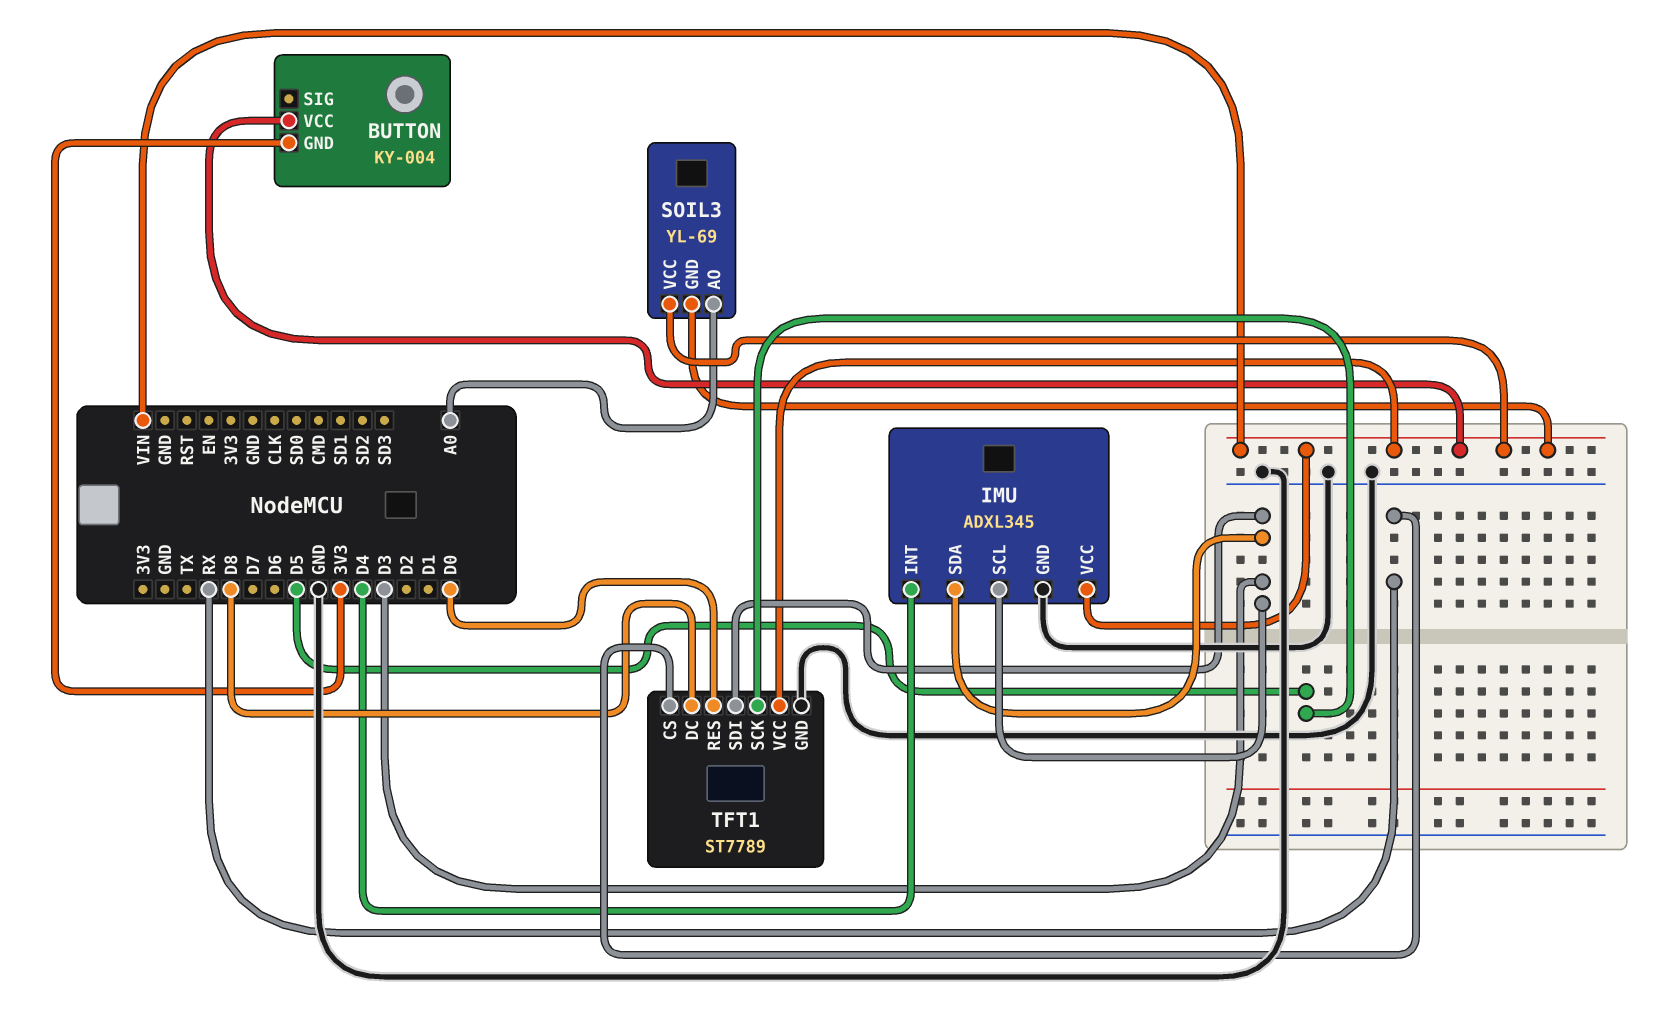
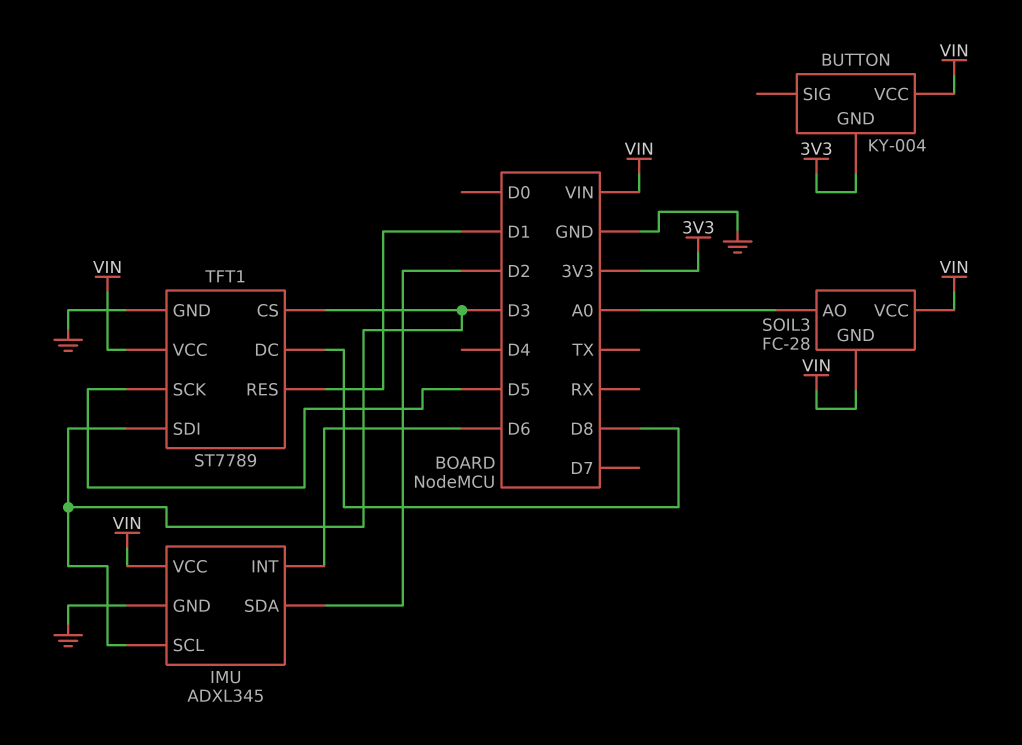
IMU pin INT: D4 -> D6
IMU pin SDA: D3 -> D2
SOIL3: YL-69 -> FC-28
TFT1 pin CS: RX -> D3
TFT1 pin RES: D0 -> D1

